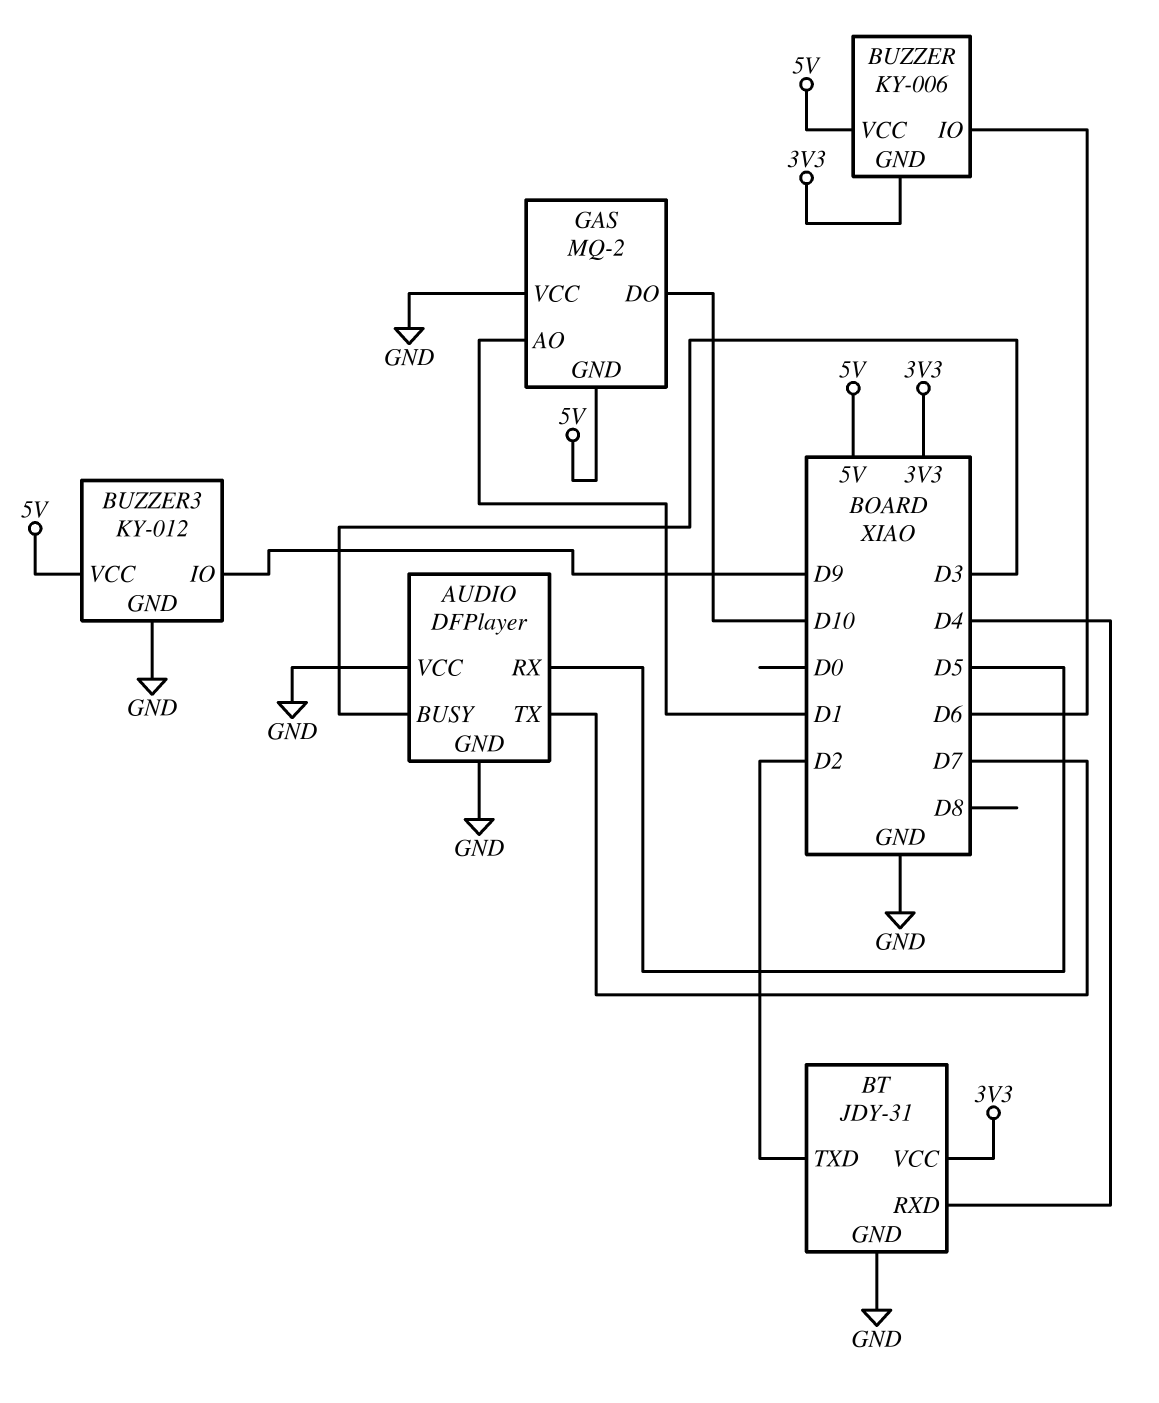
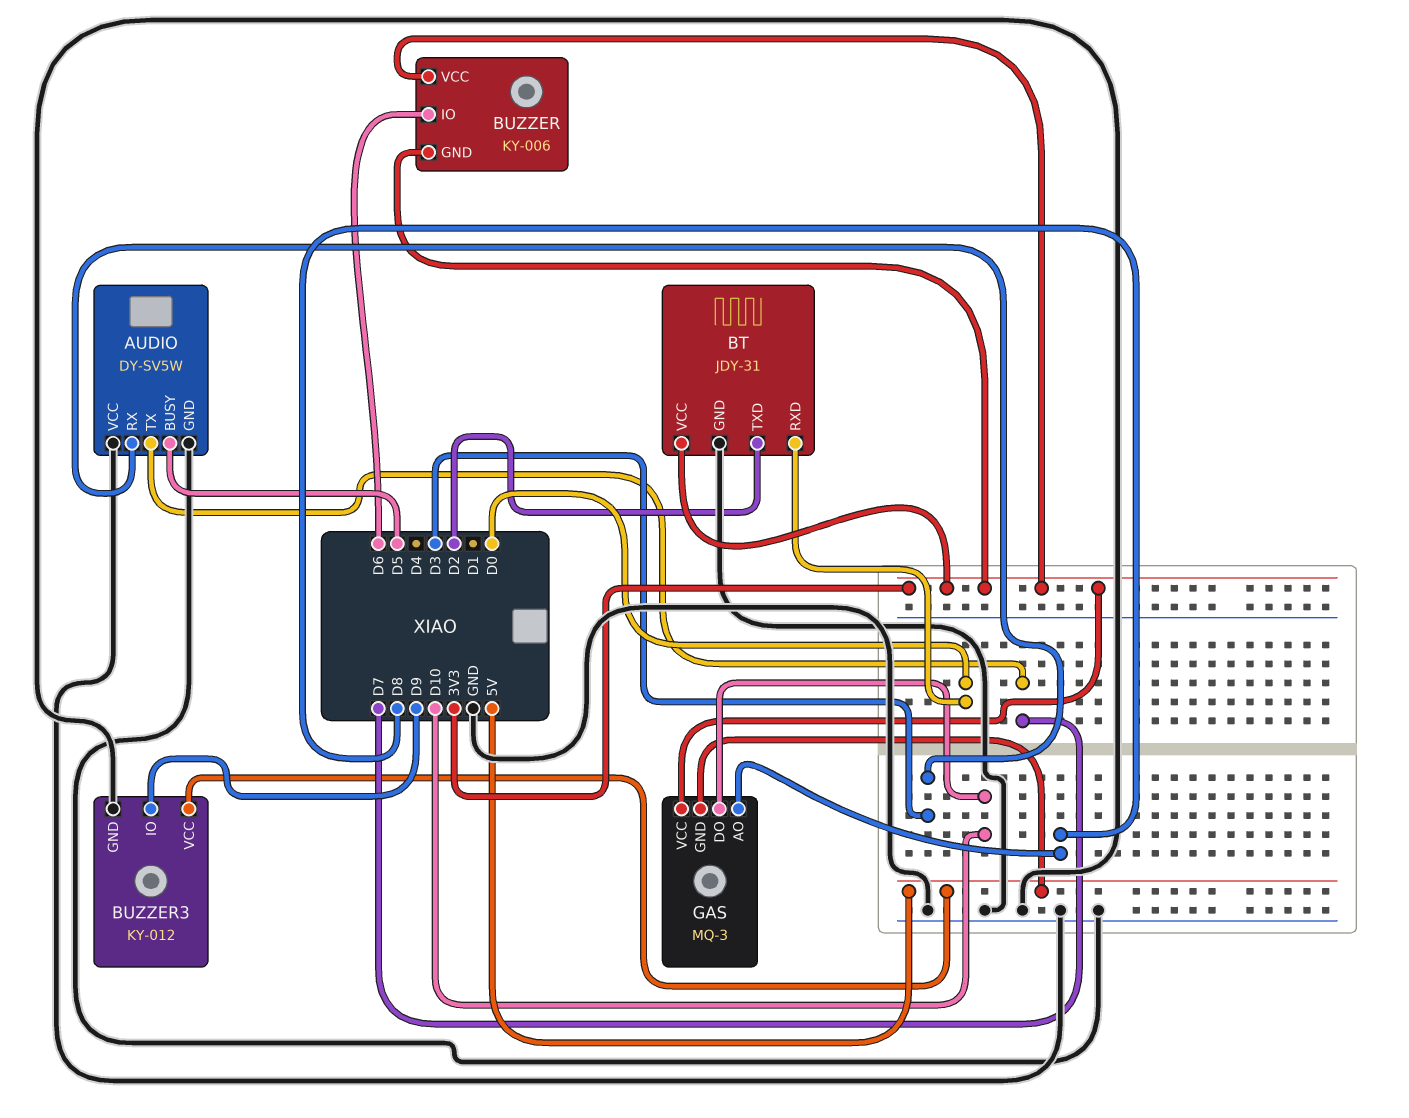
AUDIO: DFPlayer -> DY-SV5W
AUDIO pin BUSY: D3 -> D5
AUDIO pin RX: D5 -> D3
BT pin RXD: D4 -> D0
BUZZER pin VCC: 5V -> 3V3
GAS: MQ-2 -> MQ-3
GAS pin AO: D1 -> D8
GAS pin VCC: GND -> 3V3

